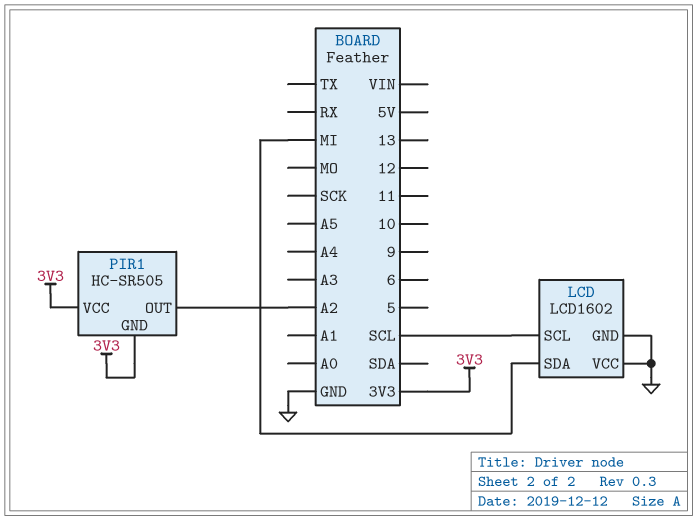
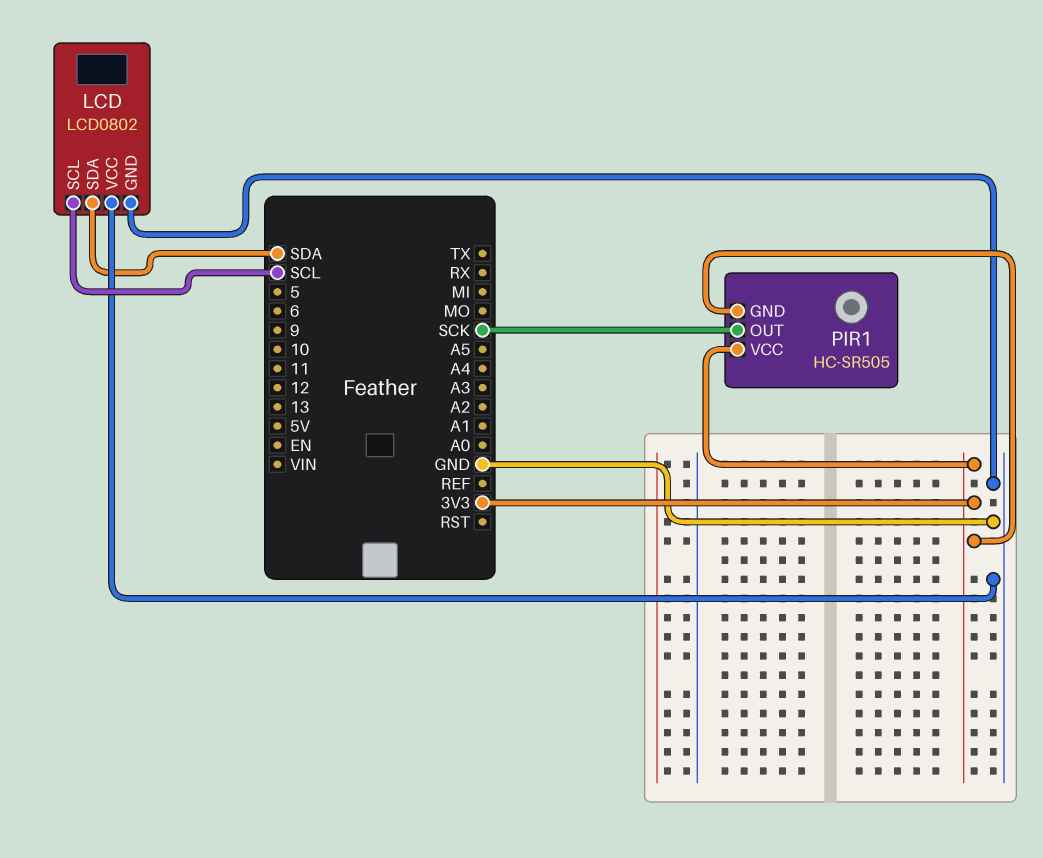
LCD: LCD1602 -> LCD0802
LCD pin SDA: MI -> SDA
PIR1 pin OUT: A2 -> SCK

